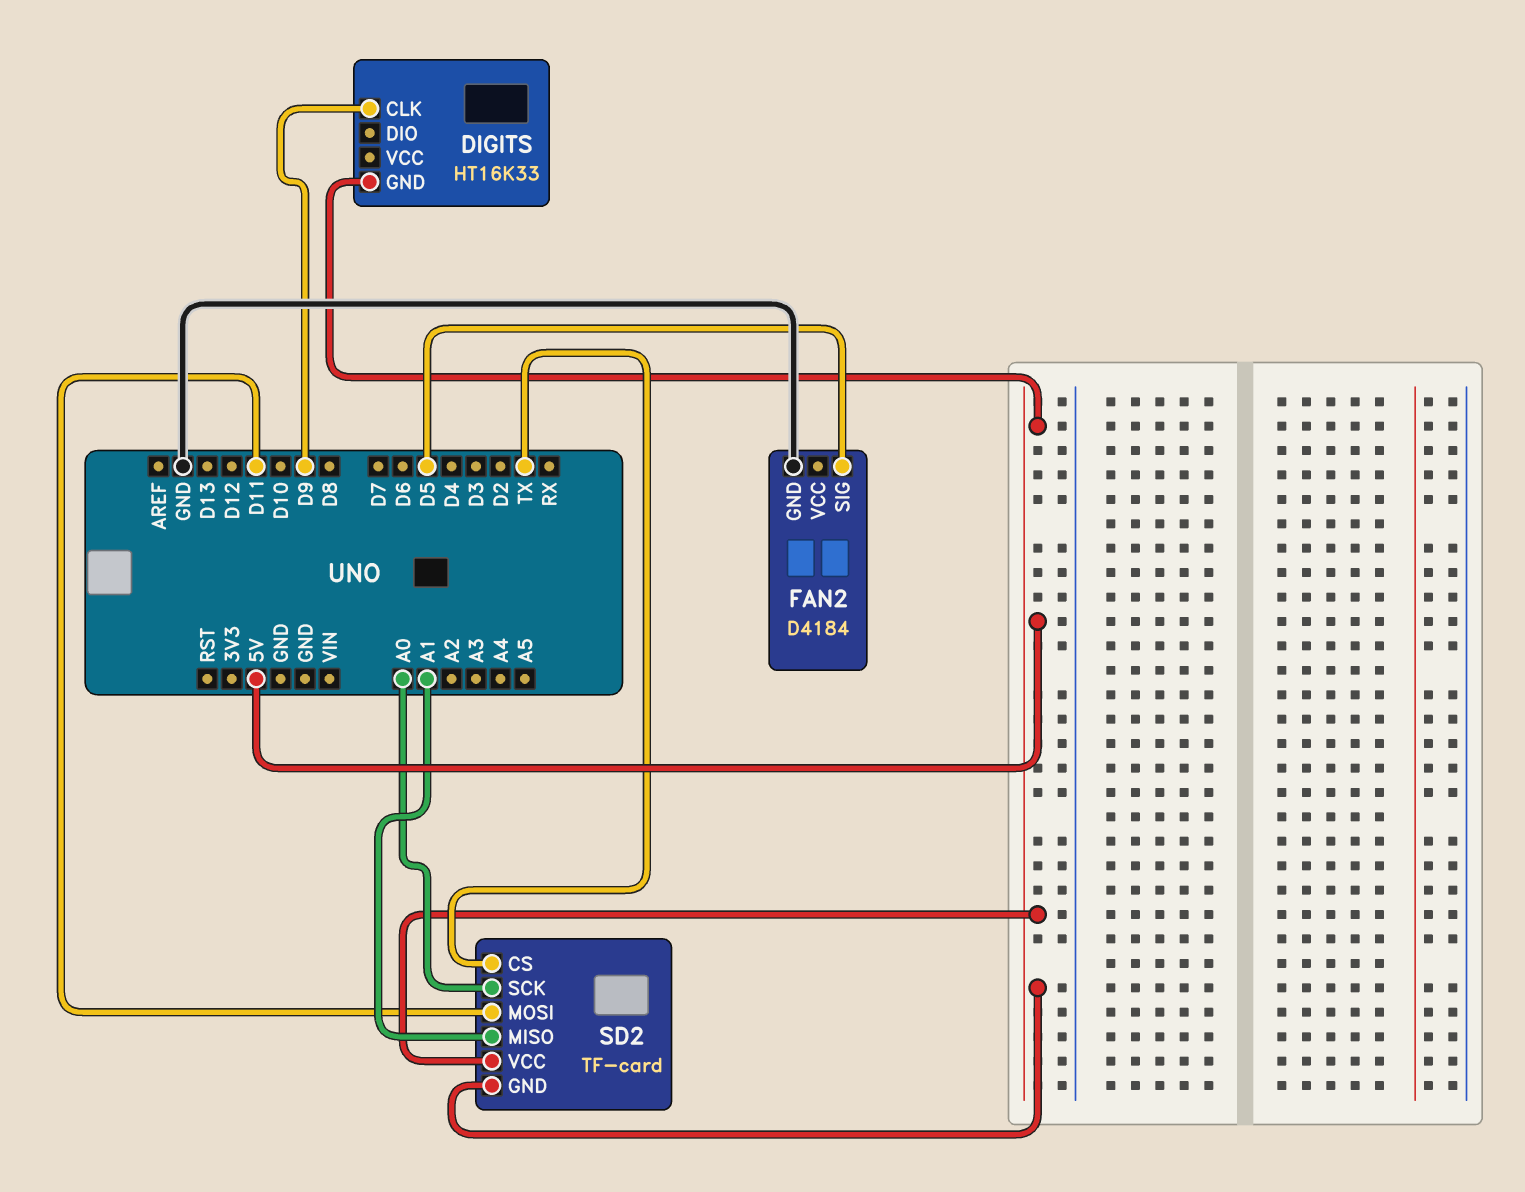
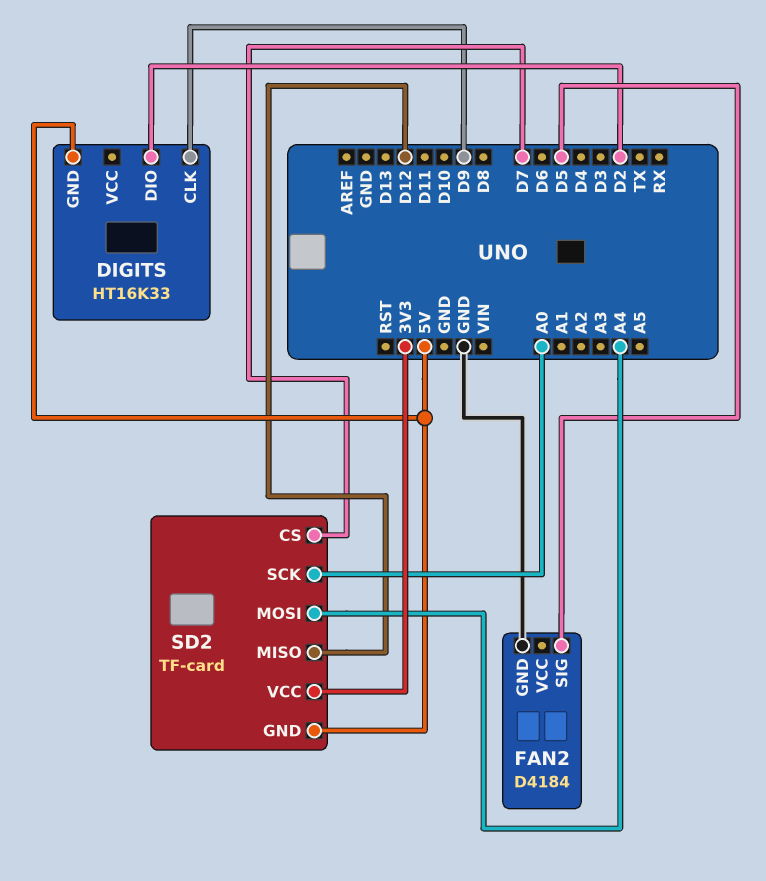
DIGITS pin DIO: none -> D2
SD2 pin CS: TX -> D7
SD2 pin MISO: A1 -> D12
SD2 pin MOSI: D11 -> A4
SD2 pin VCC: 5V -> 3V3

